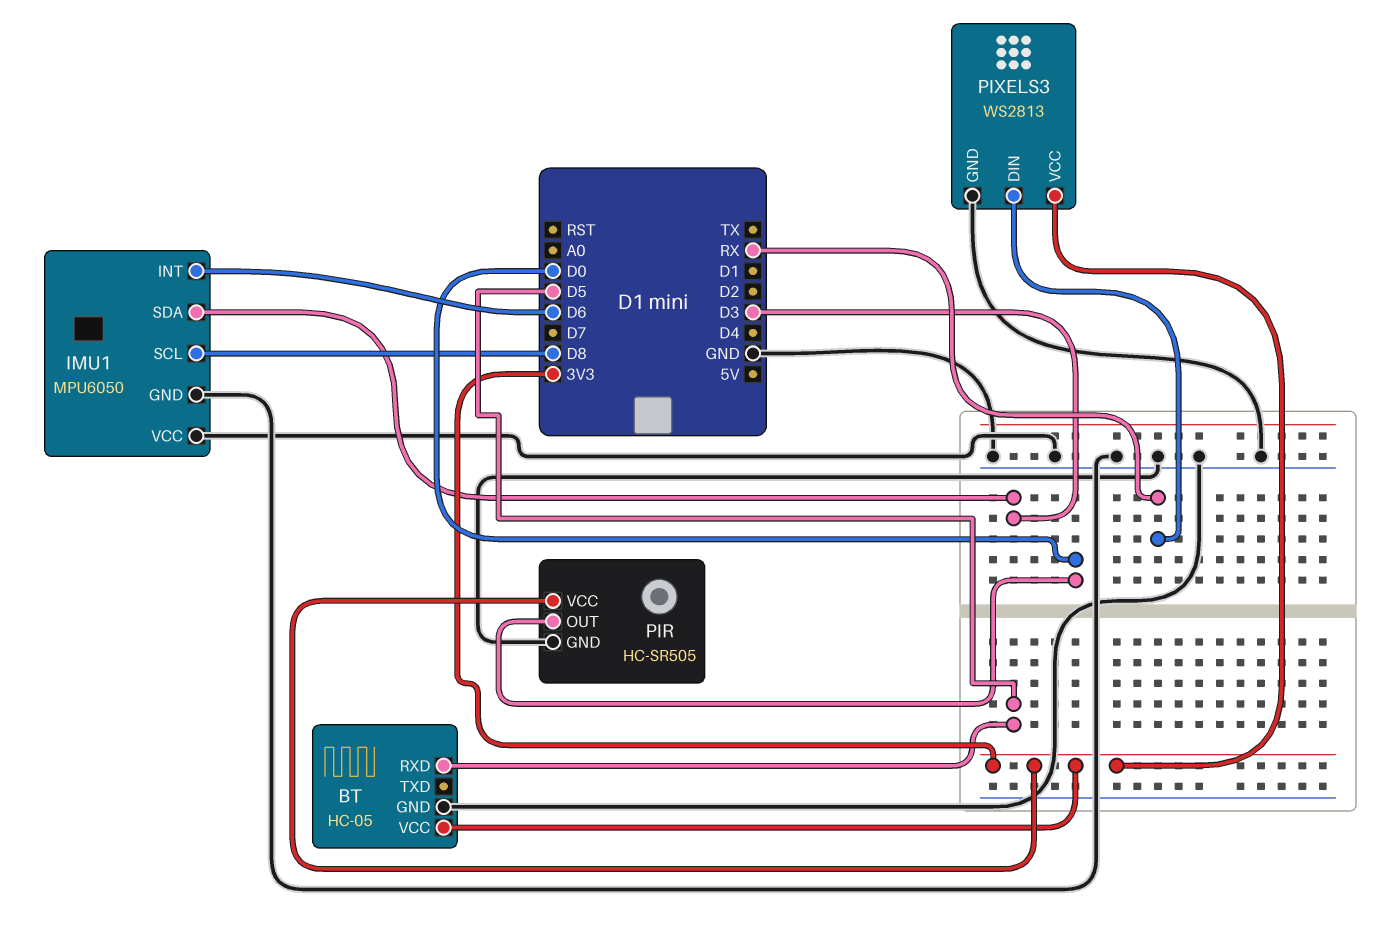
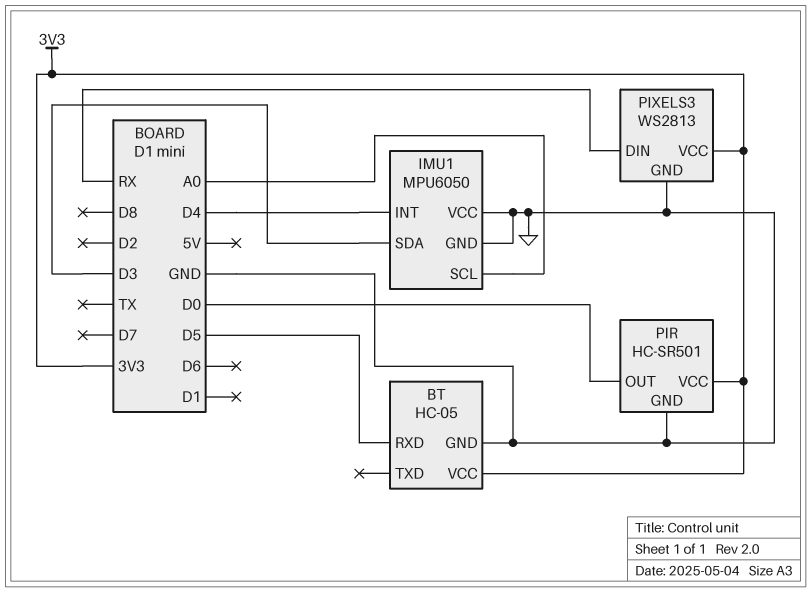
IMU1 pin INT: D6 -> D4
IMU1 pin SCL: D8 -> A0
PIR: HC-SR505 -> HC-SR501

